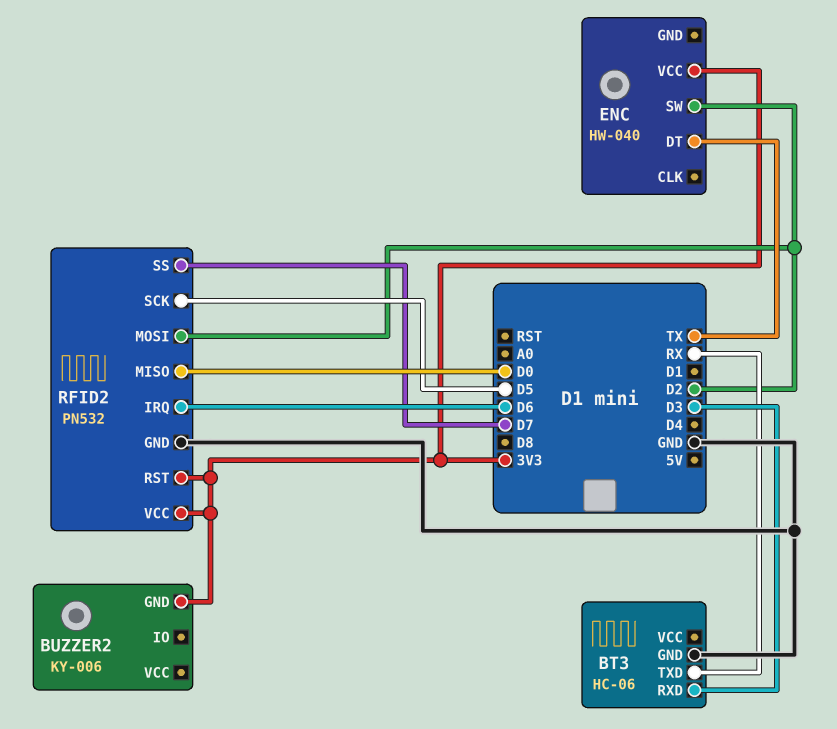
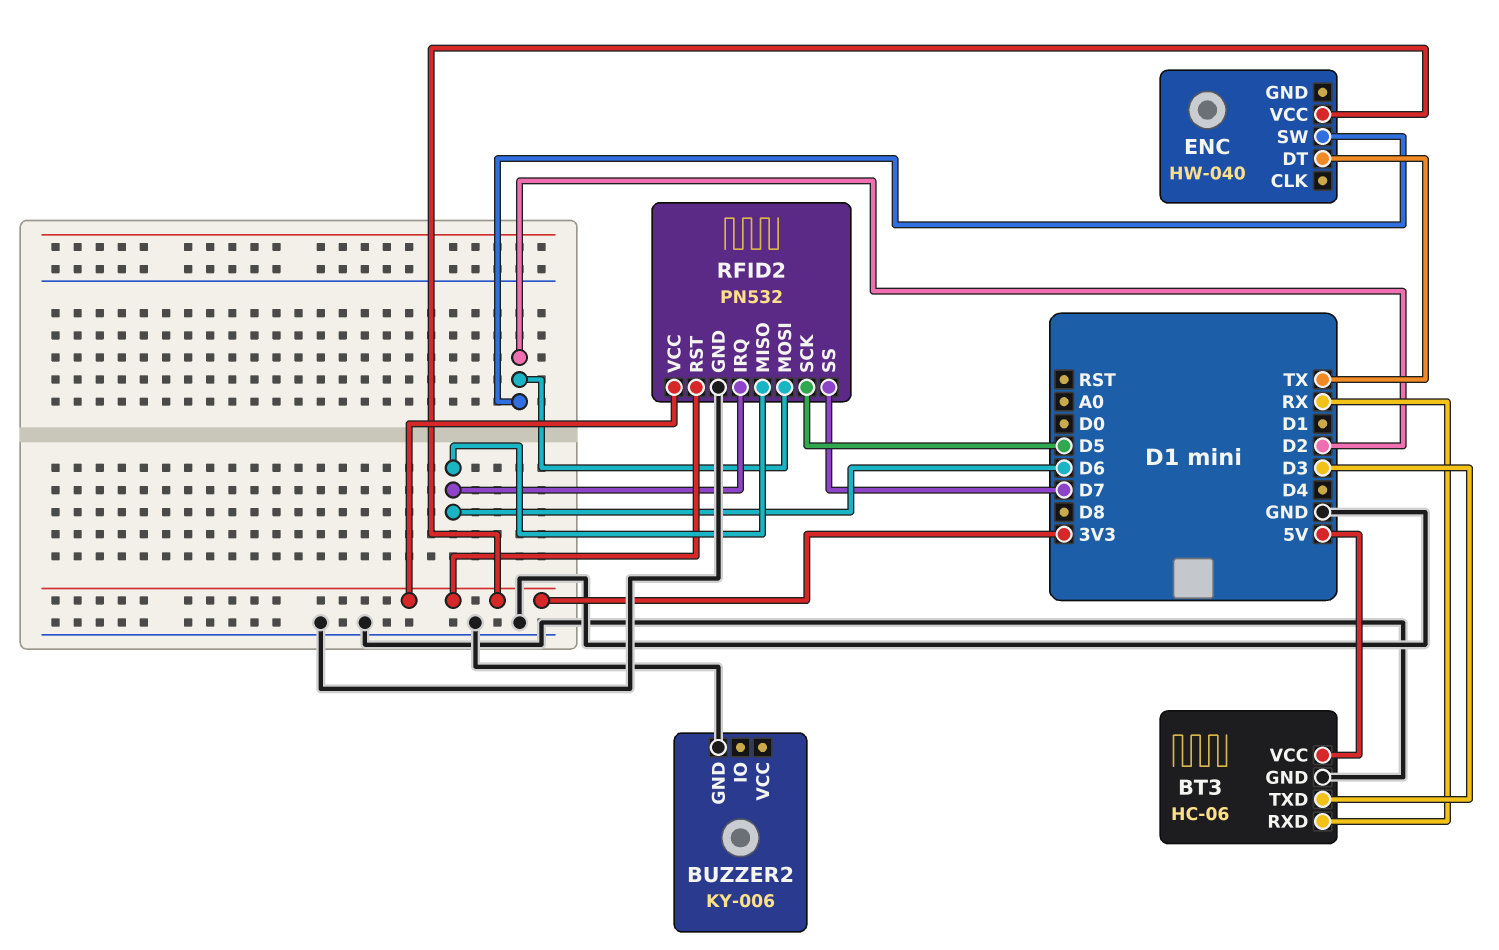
BT3 pin RXD: D3 -> RX
BT3 pin TXD: RX -> D3
BT3 pin VCC: none -> 5V
BUZZER2 pin GND: 3V3 -> GND
RFID2 pin MISO: D0 -> D6

